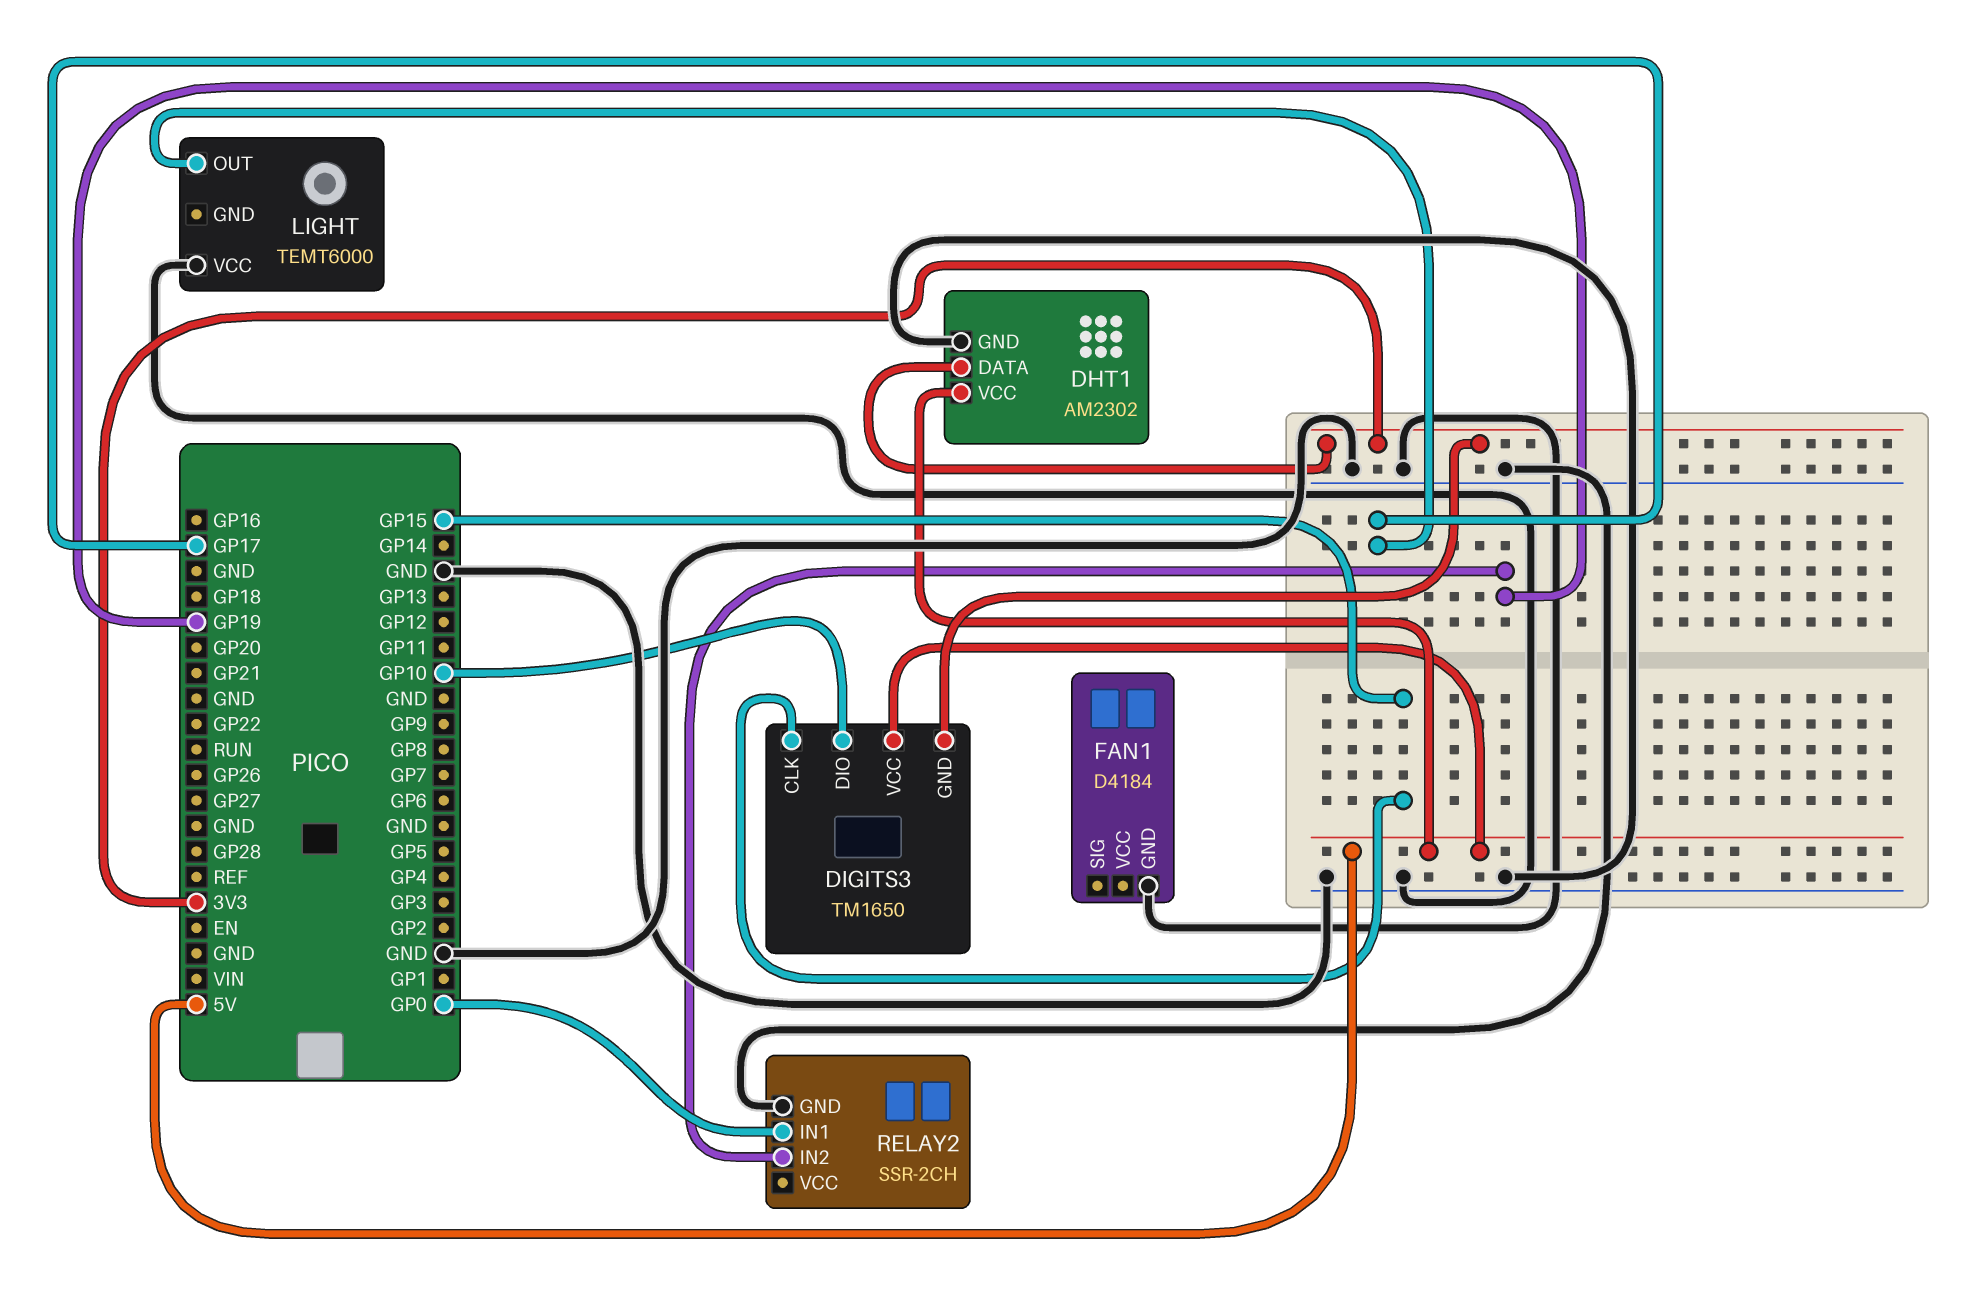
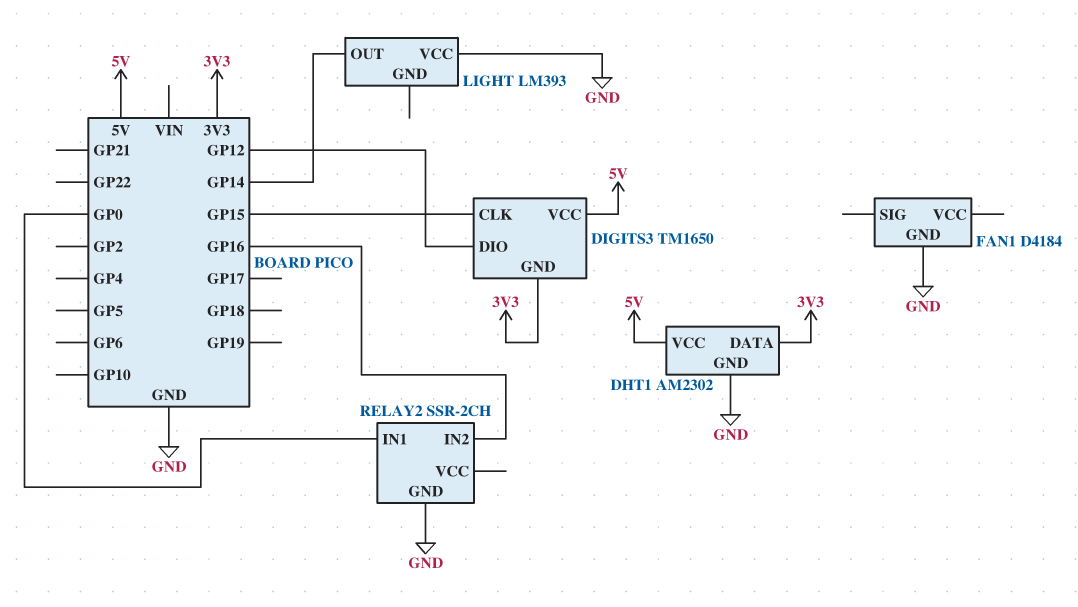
DIGITS3 pin DIO: GP10 -> GP12
LIGHT: TEMT6000 -> LM393
LIGHT pin OUT: GP17 -> GP14
RELAY2 pin IN2: GP19 -> GP16

